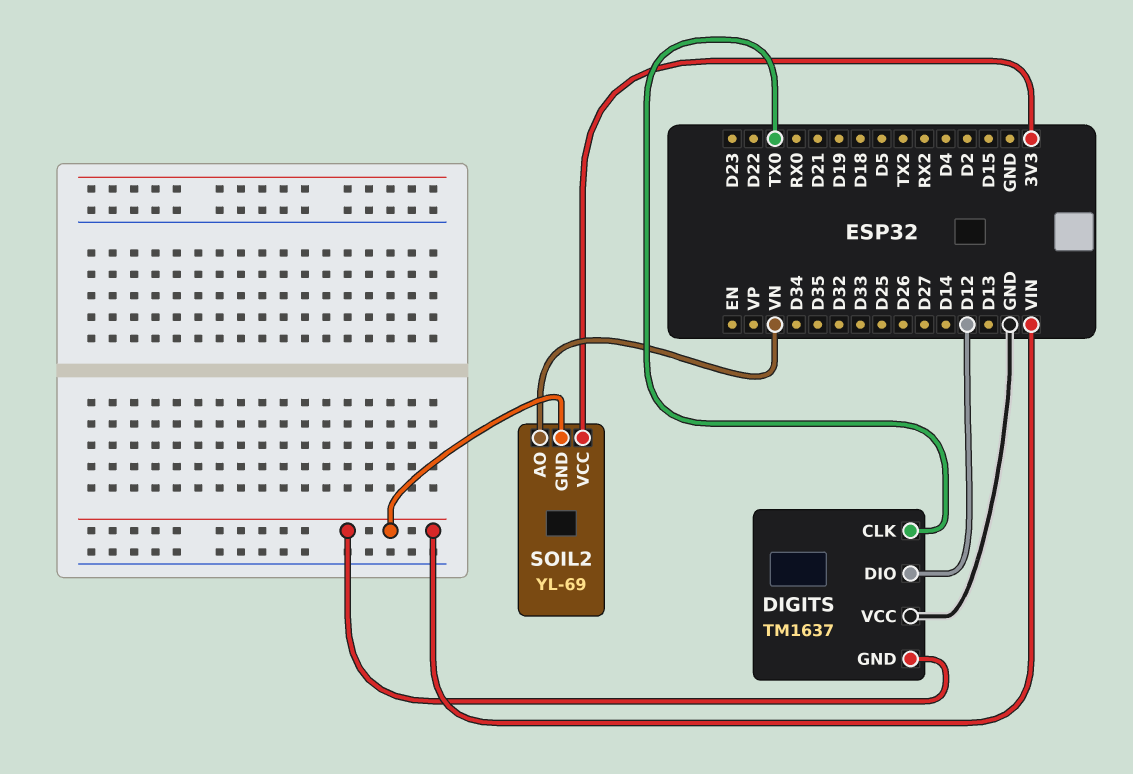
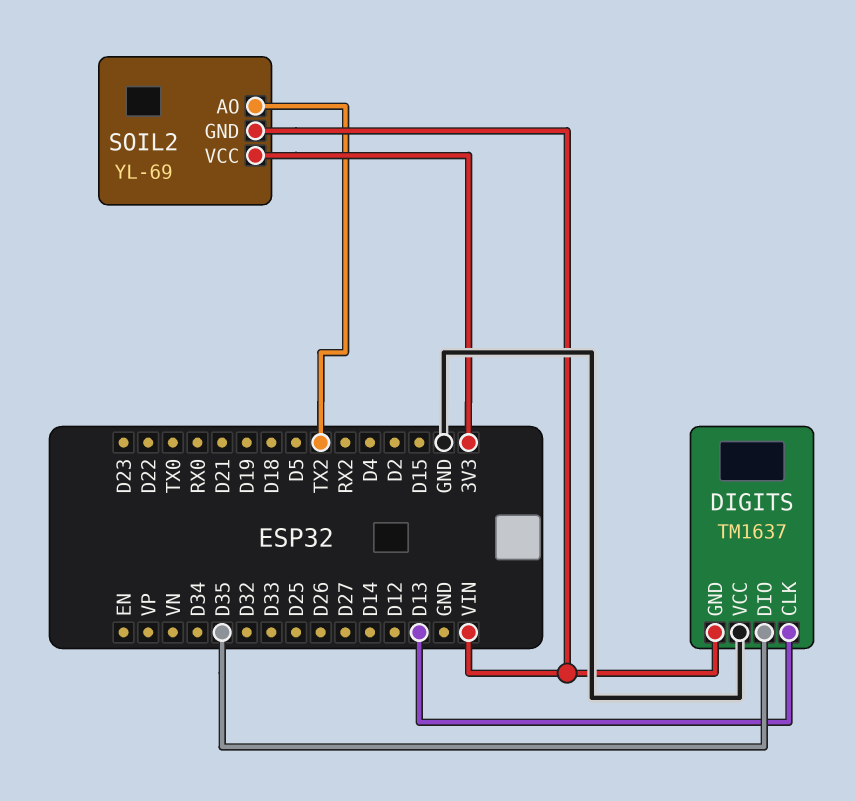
DIGITS pin CLK: TX0 -> D13
DIGITS pin DIO: D12 -> D35
SOIL2 pin AO: VN -> TX2

